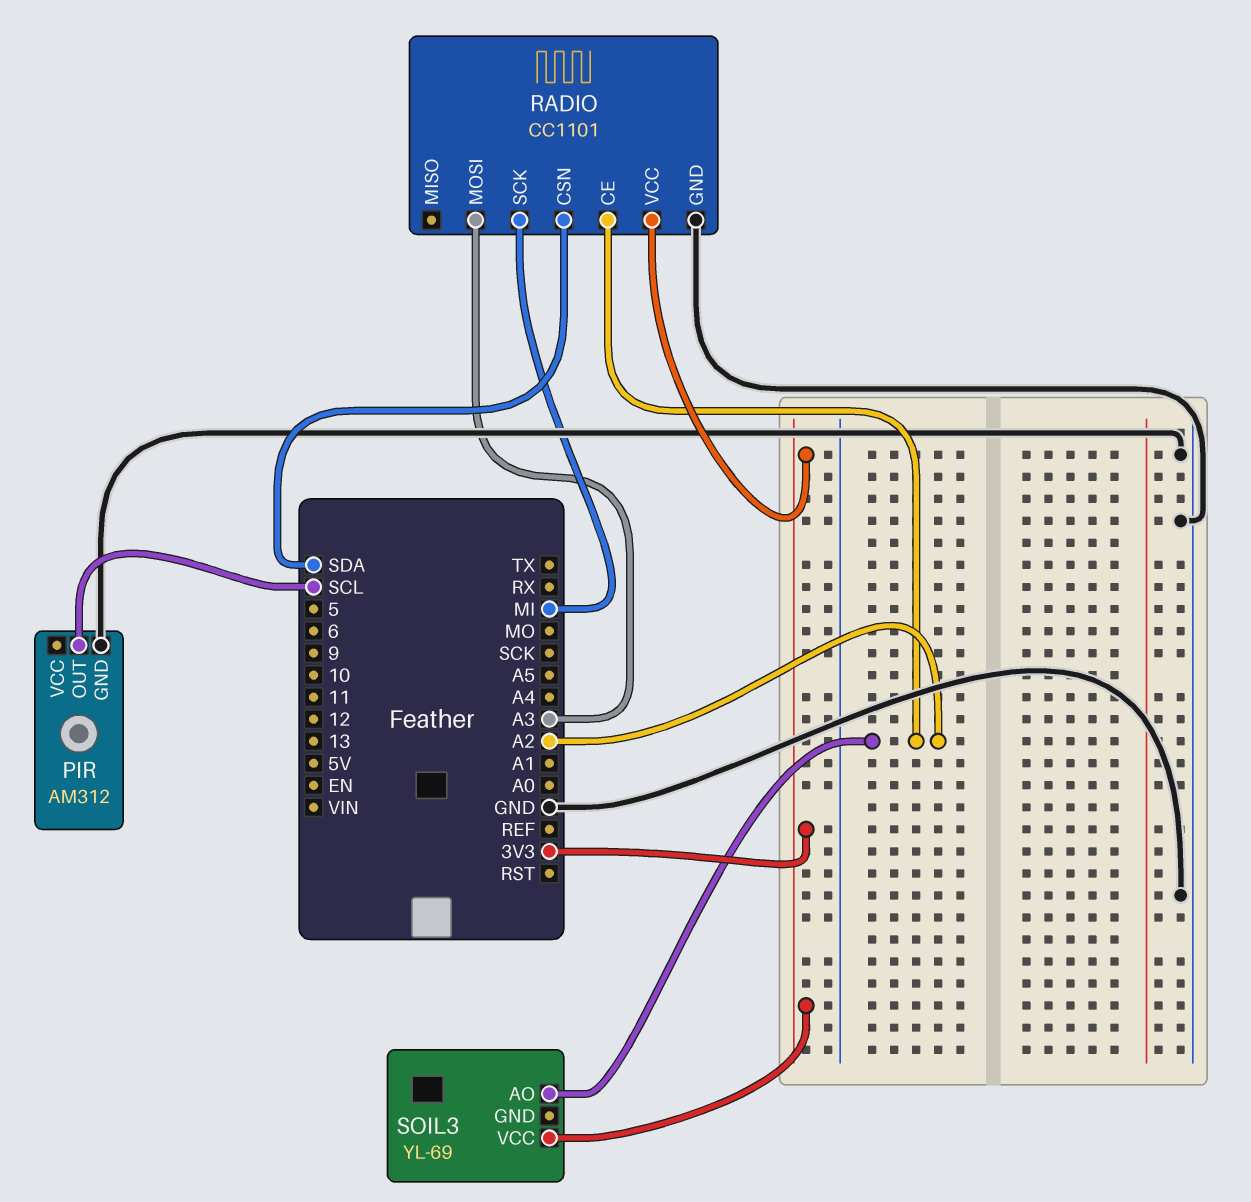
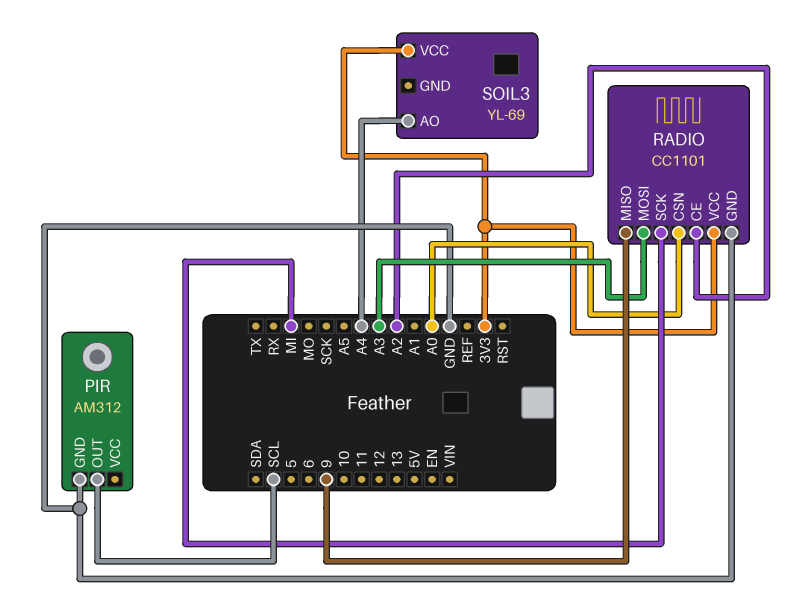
RADIO pin CSN: SDA -> A0
RADIO pin MISO: none -> 9
SOIL3 pin AO: A2 -> A4

